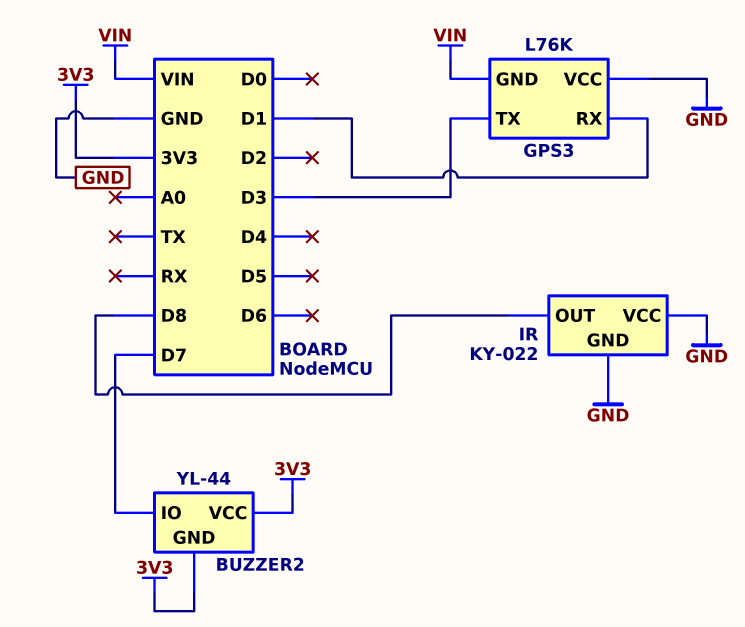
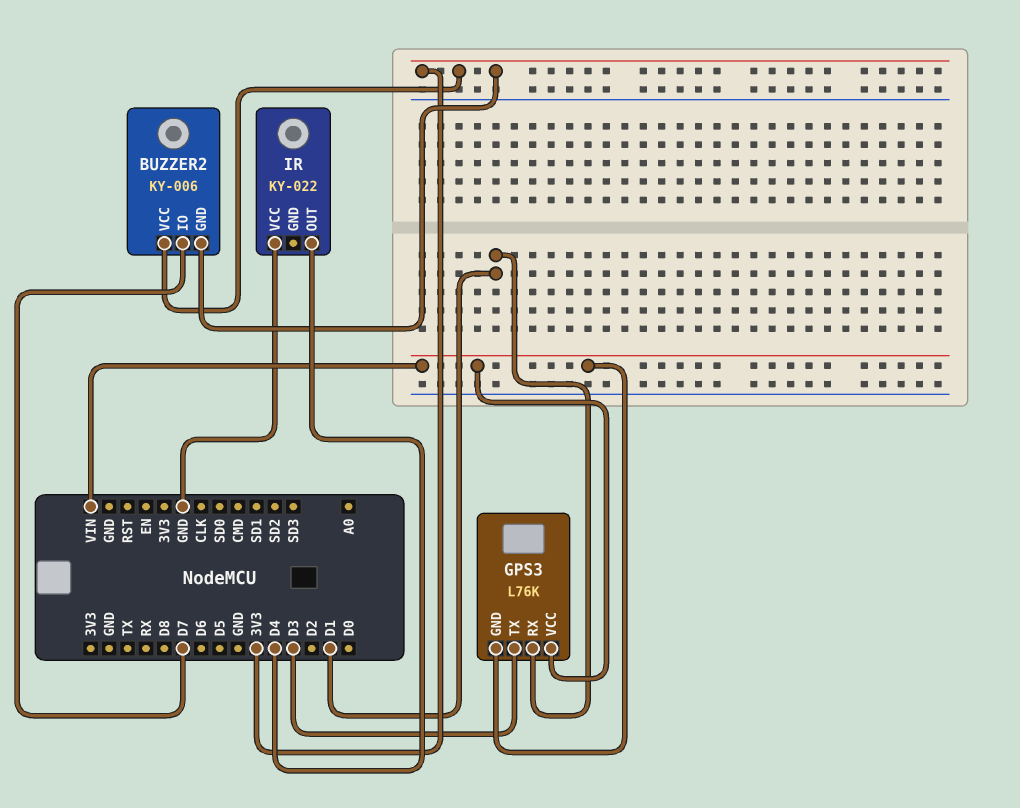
BUZZER2: YL-44 -> KY-006
GPS3 pin VCC: GND -> VIN
IR pin GND: GND -> none
IR pin OUT: D8 -> D4

